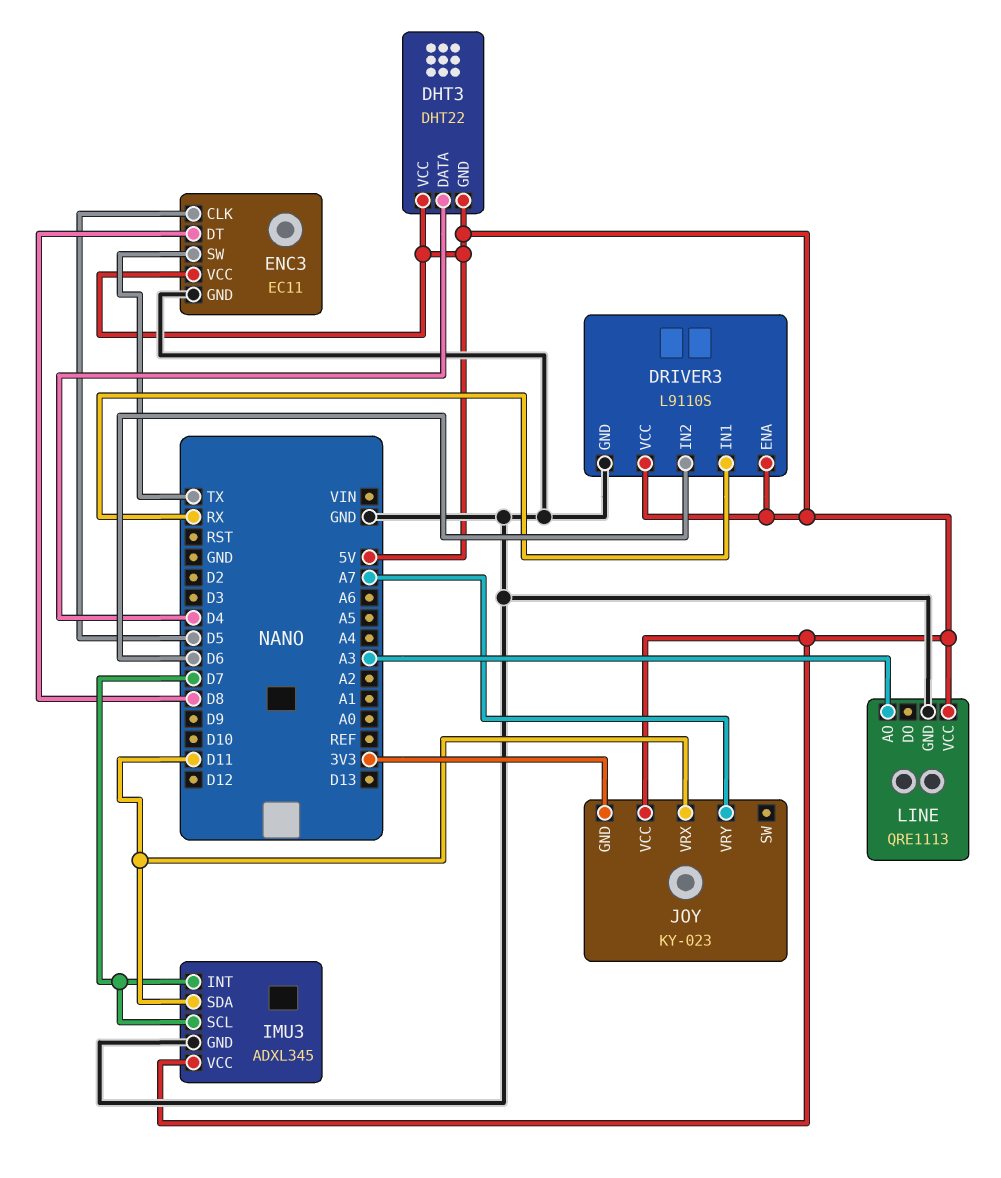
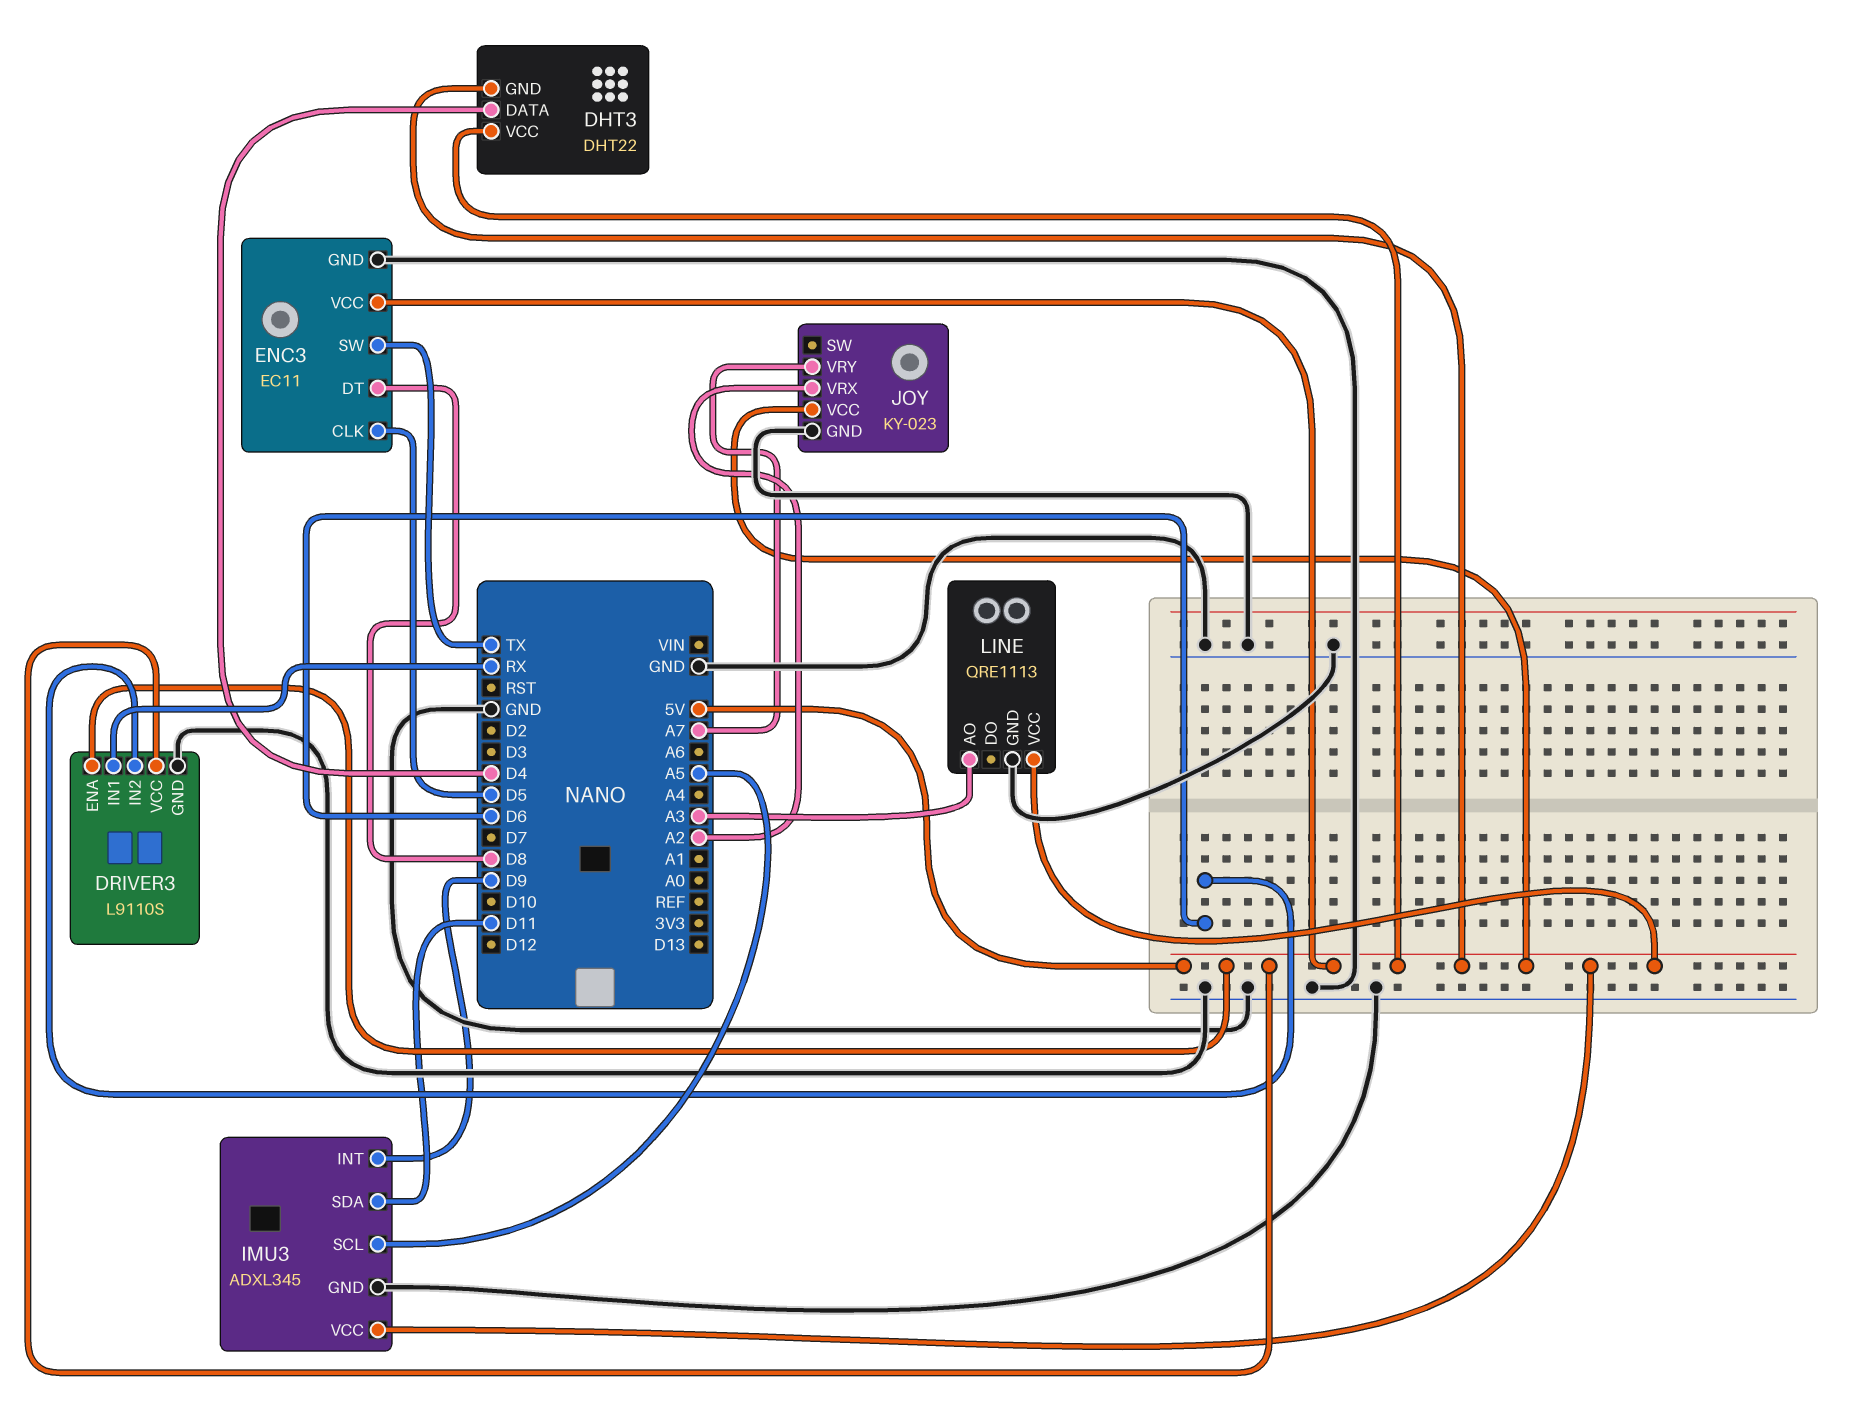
IMU3 pin INT: D7 -> D9
IMU3 pin SCL: D7 -> A5
JOY pin GND: 3V3 -> GND
JOY pin VRX: D11 -> A2

